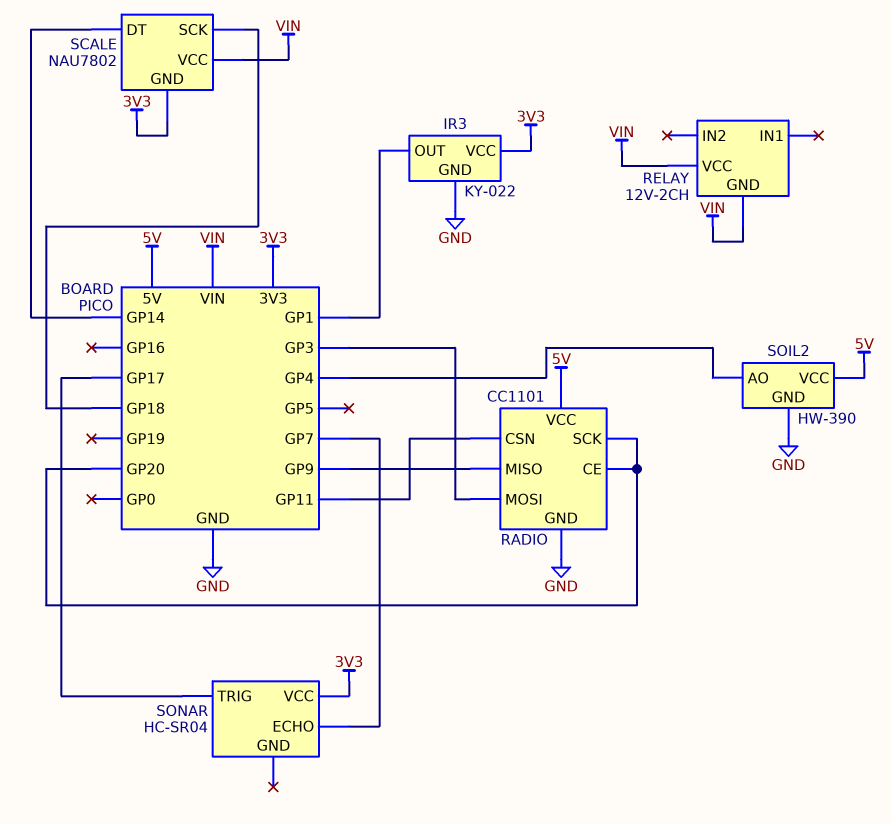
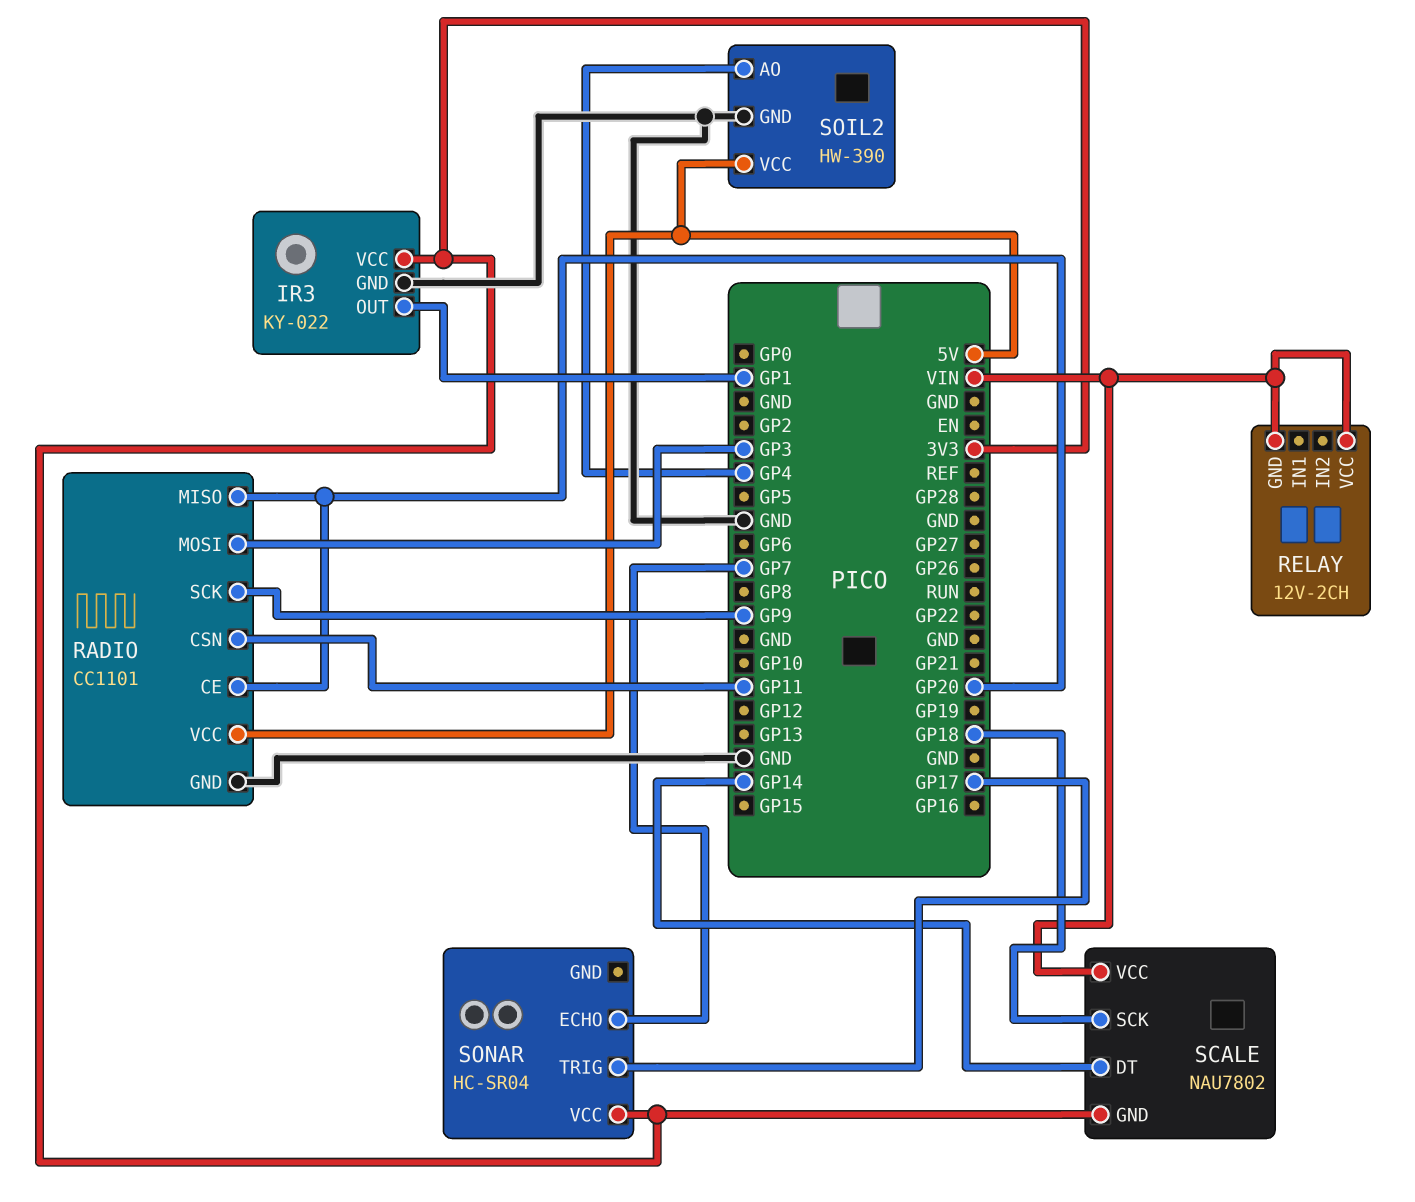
RADIO pin MISO: GP9 -> GP20
RADIO pin SCK: GP20 -> GP9

